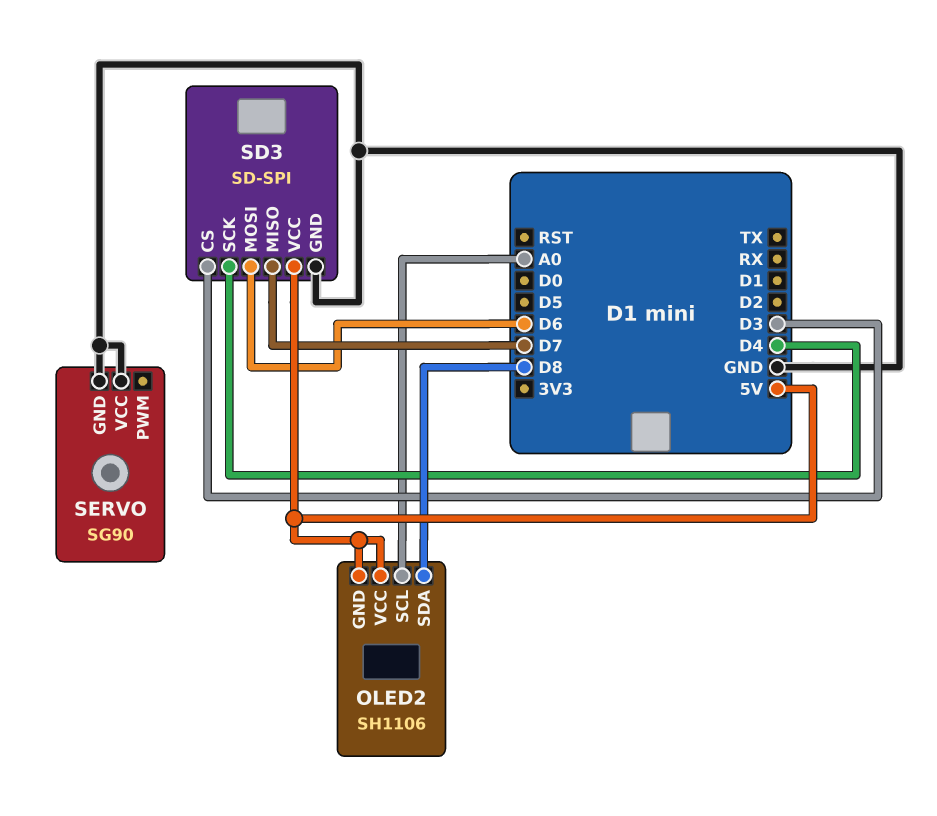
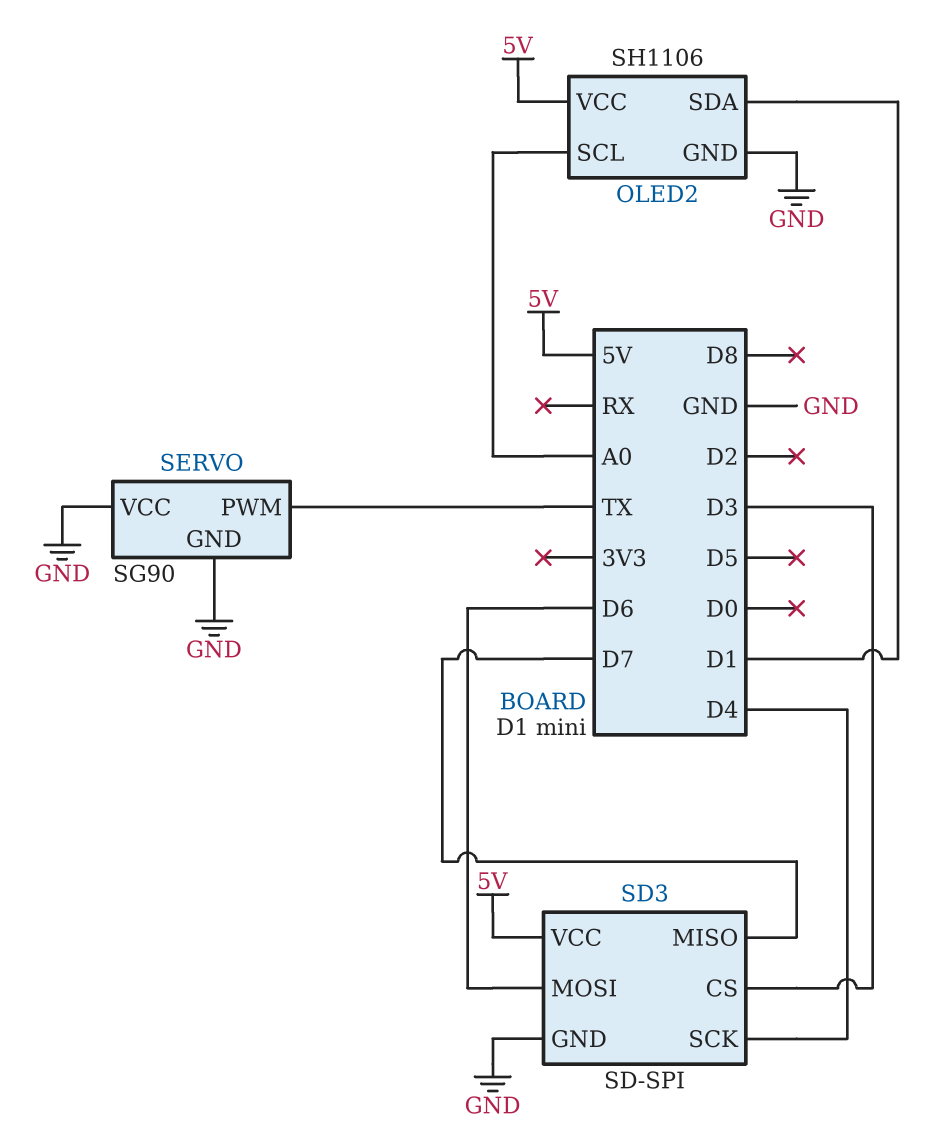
OLED2 pin GND: 5V -> GND
OLED2 pin SDA: D8 -> D1
SERVO pin PWM: none -> TX

